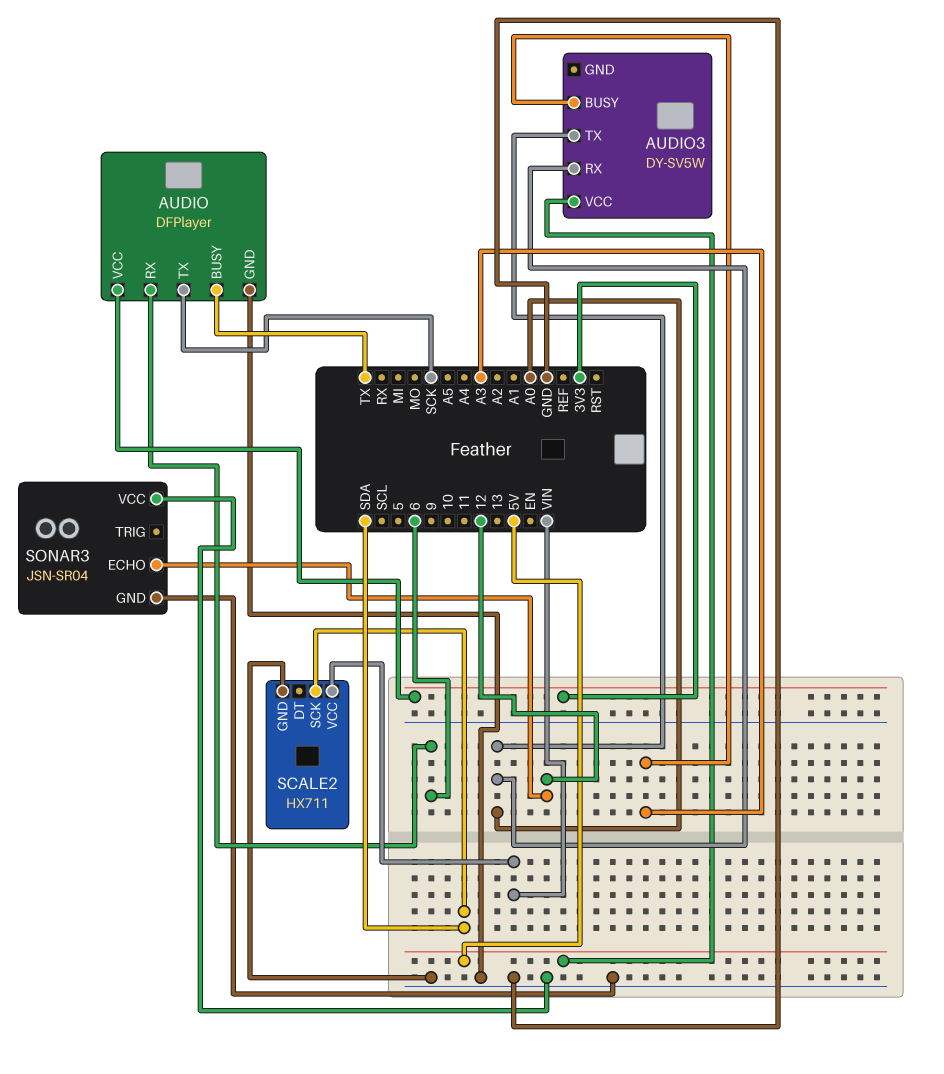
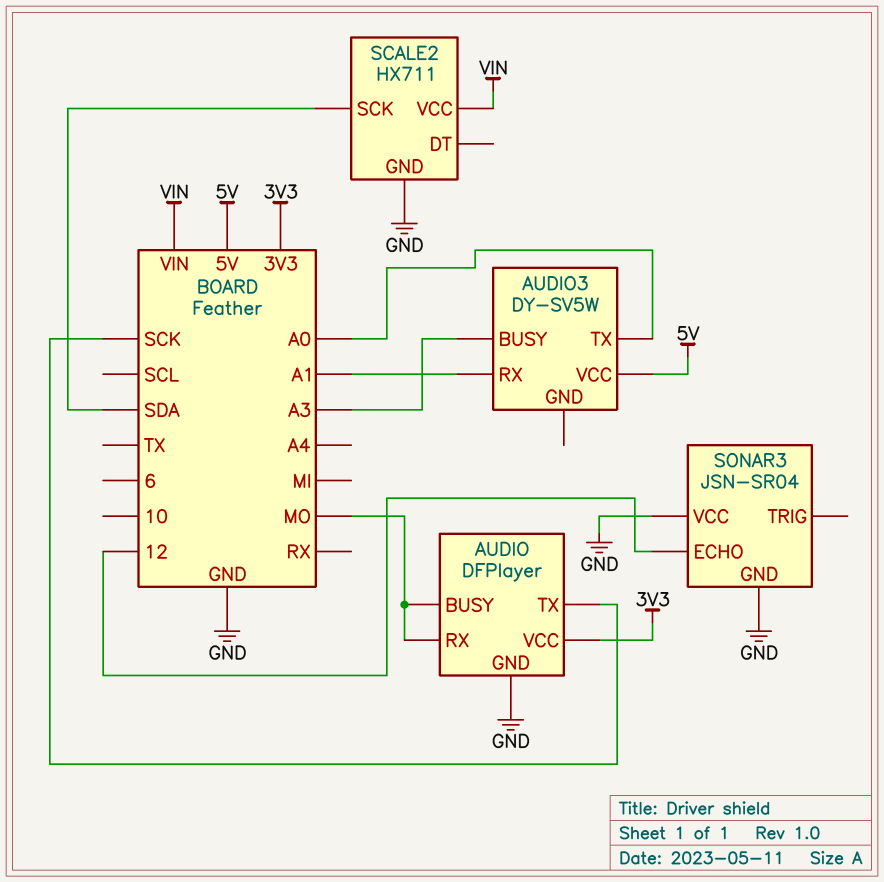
AUDIO pin BUSY: TX -> MO
AUDIO pin RX: 6 -> MO
AUDIO3 pin RX: A0 -> A1

